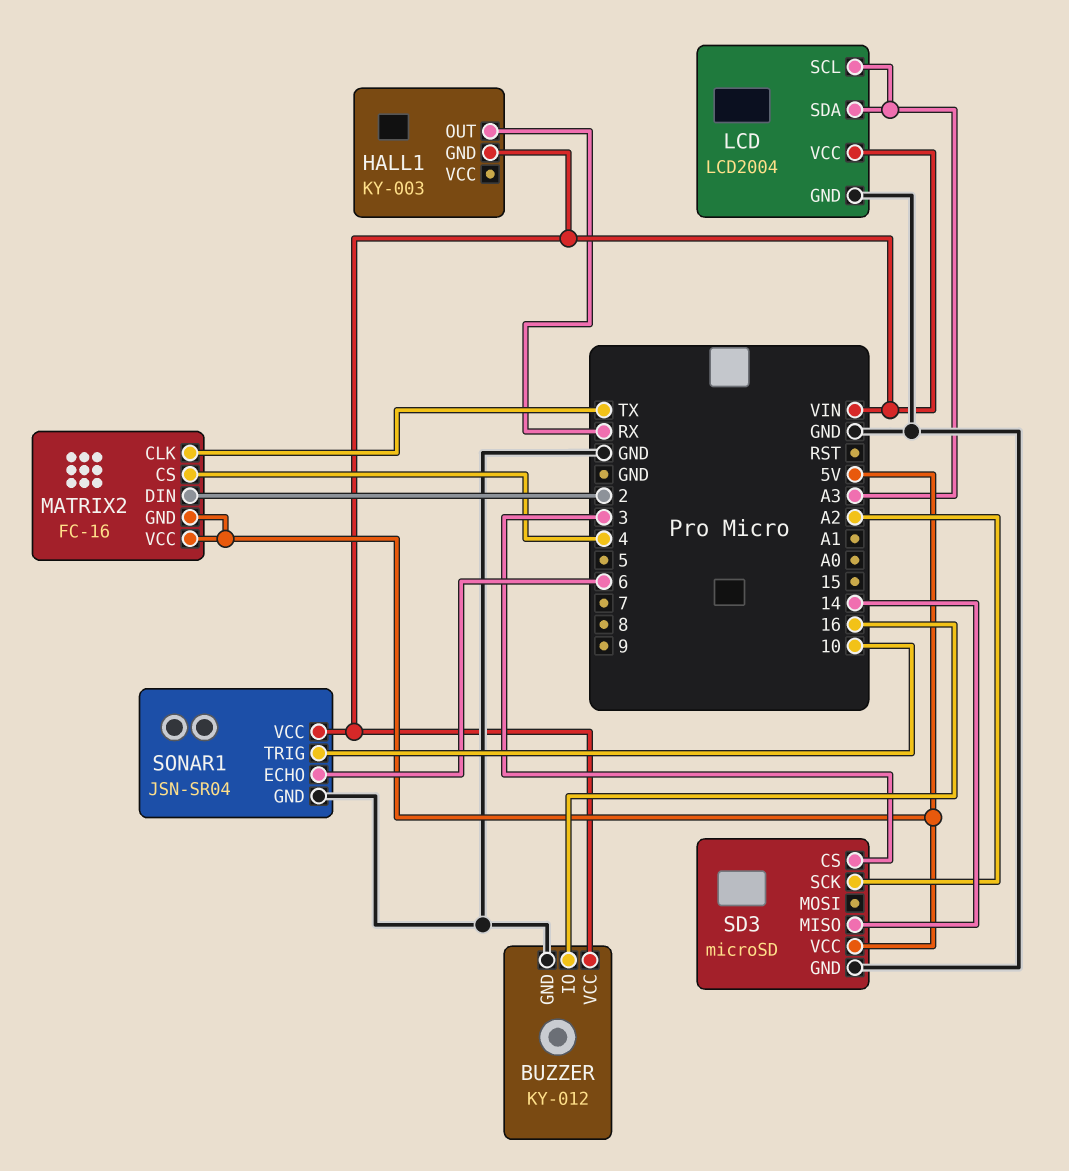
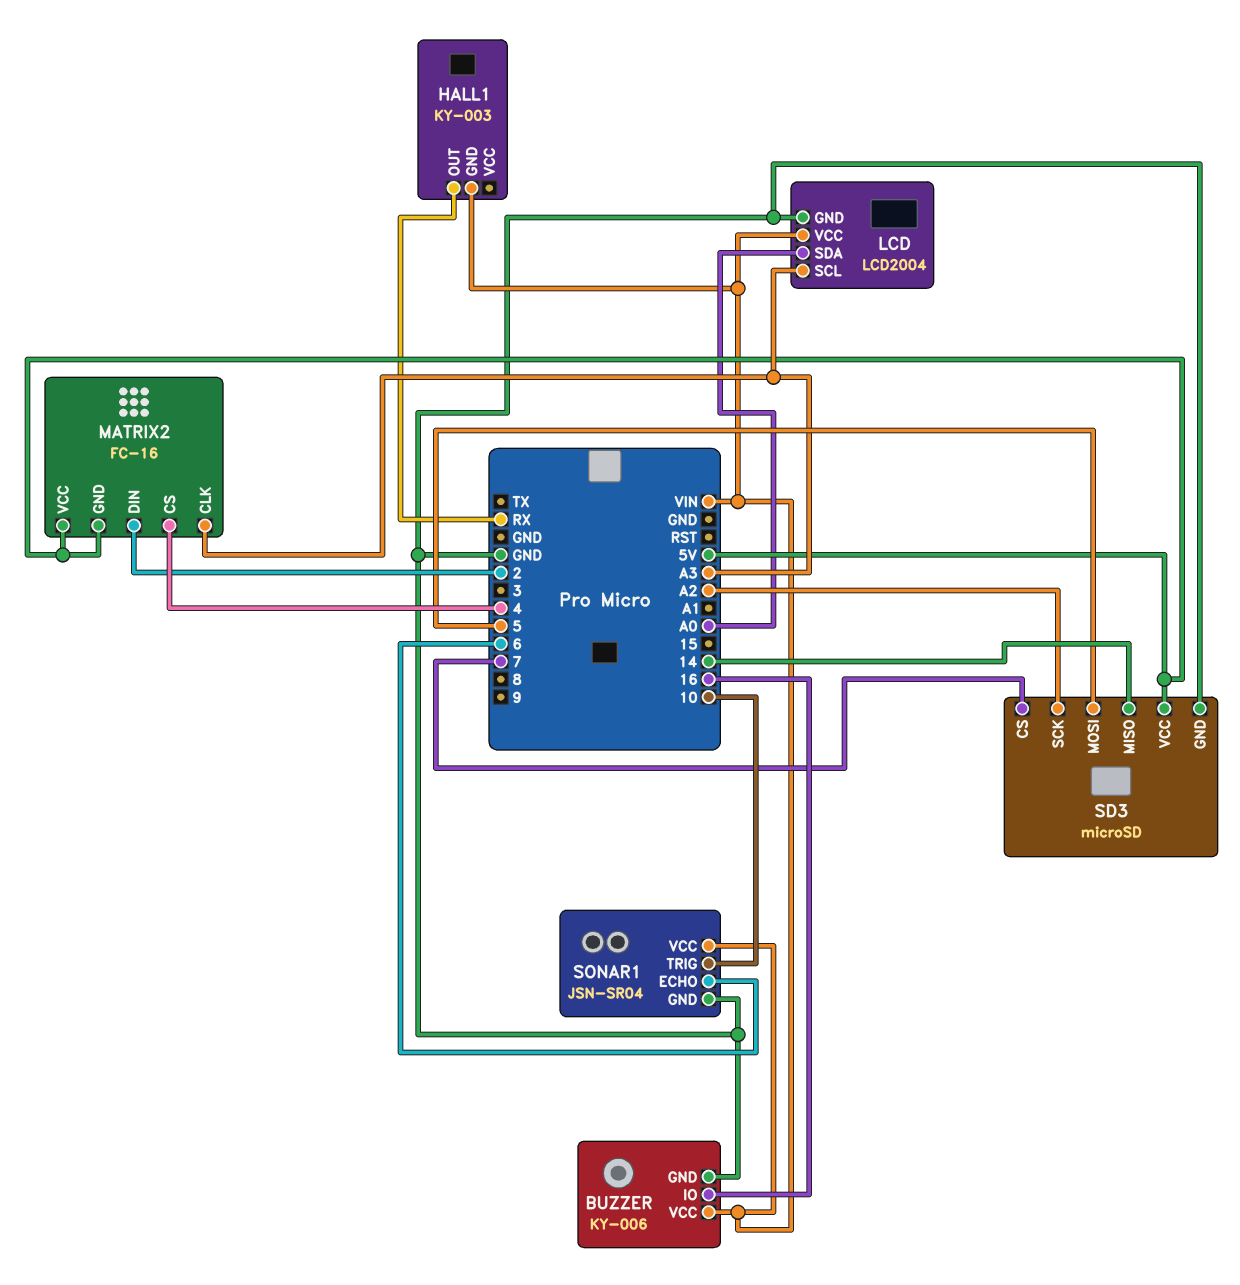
BUZZER: KY-012 -> KY-006
LCD pin SDA: A3 -> A0
MATRIX2 pin CLK: TX -> A3
SD3 pin CS: 3 -> 7
SD3 pin MOSI: none -> 5

